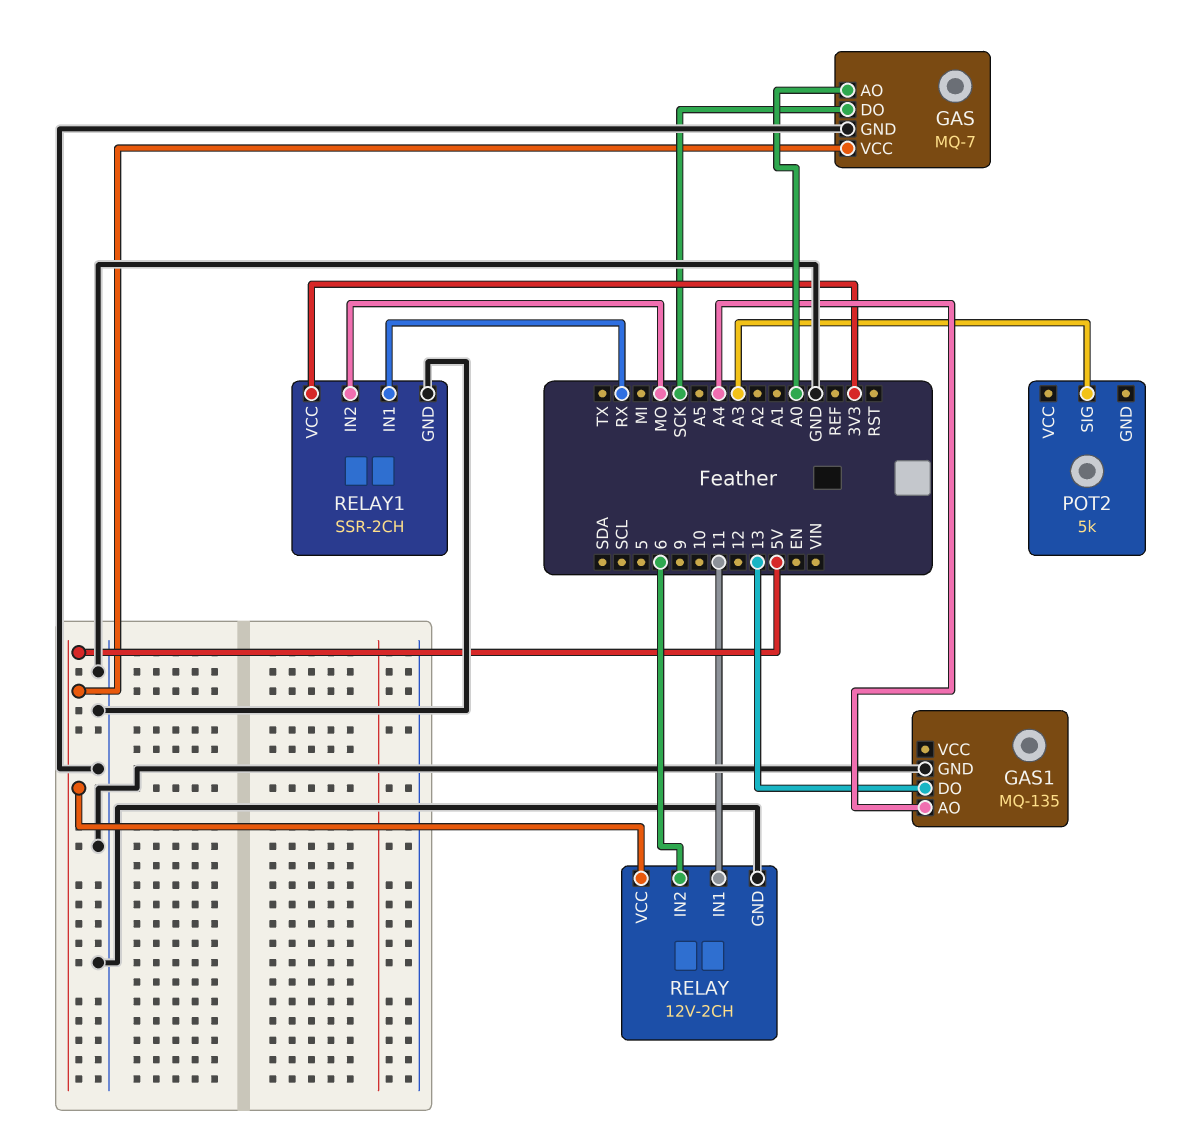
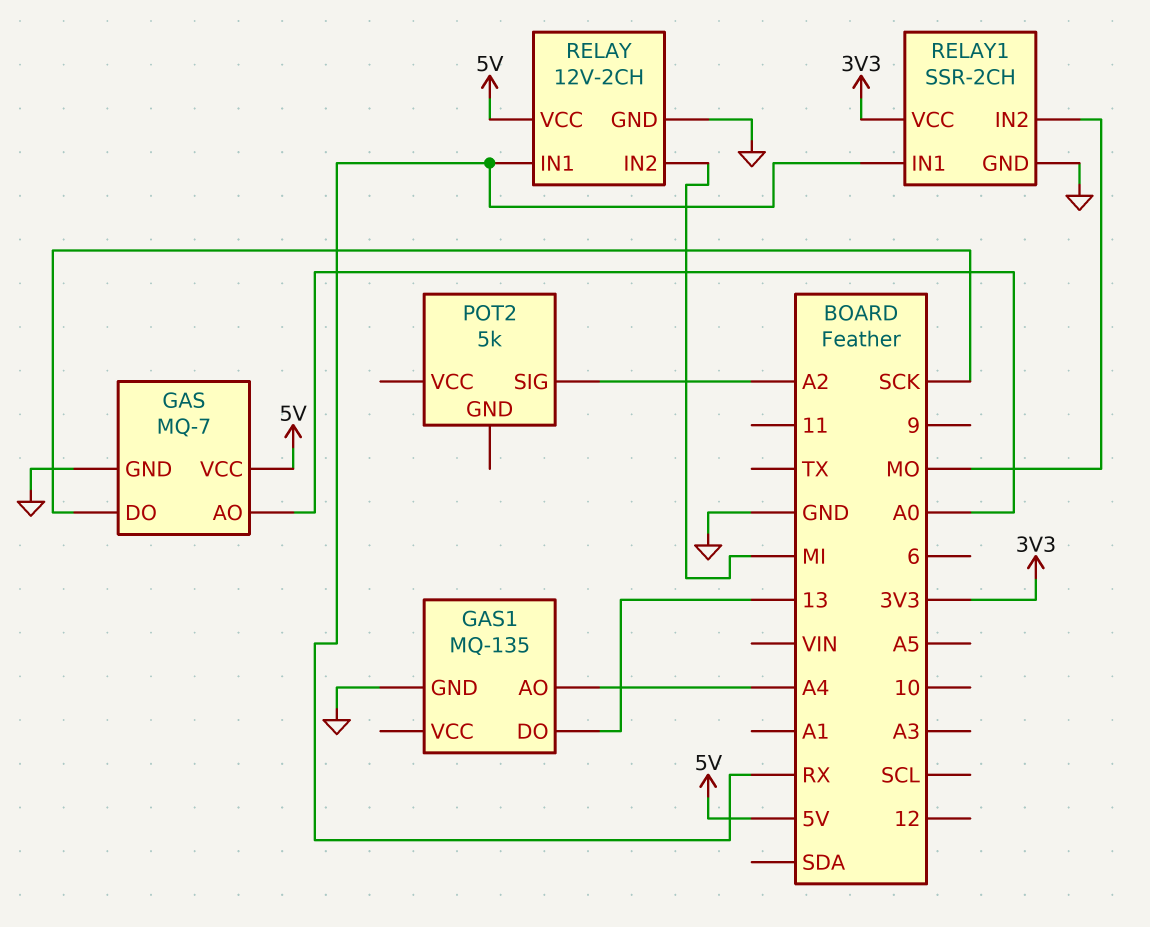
POT2 pin SIG: A3 -> A2
RELAY pin IN1: 11 -> RX
RELAY pin IN2: 6 -> MI

